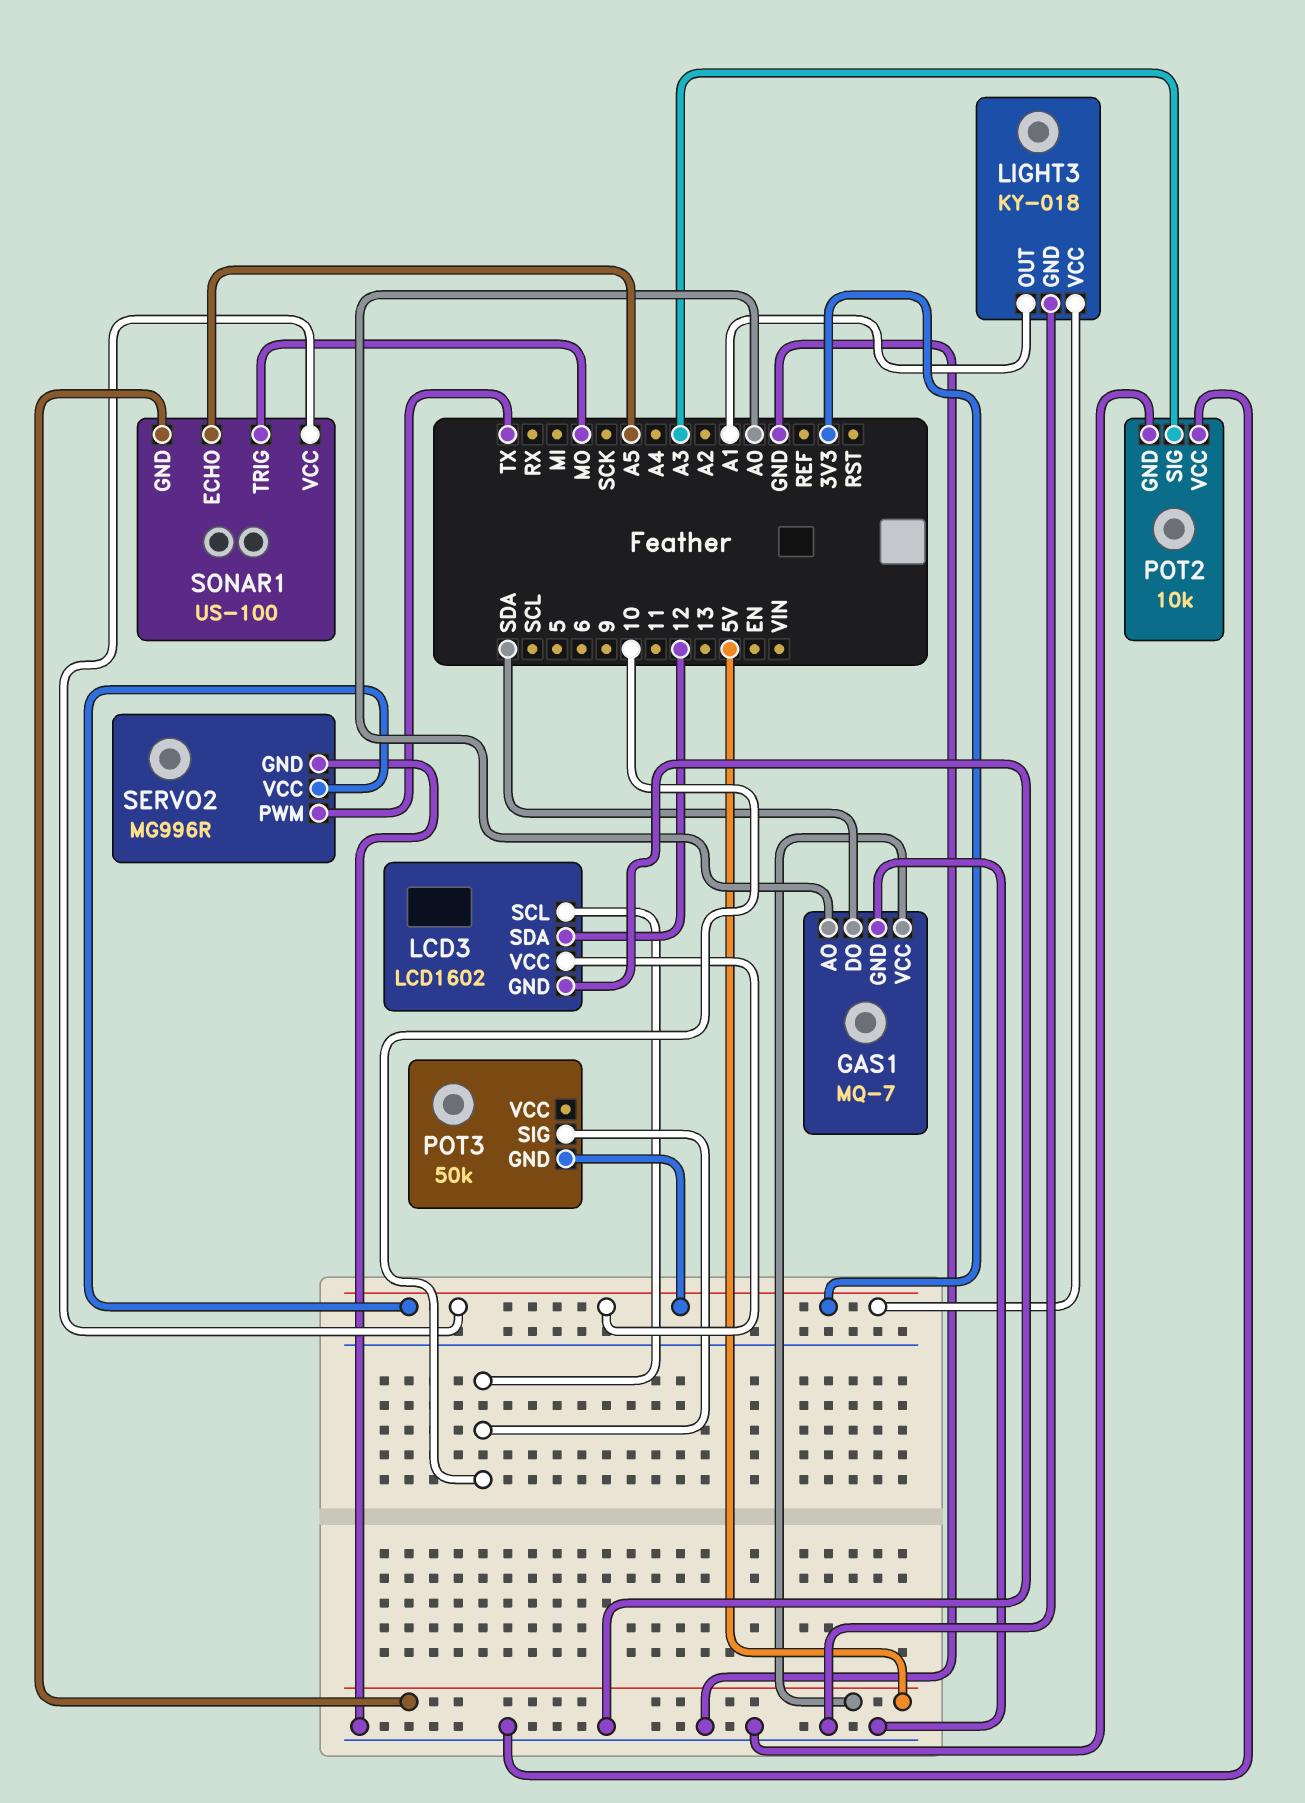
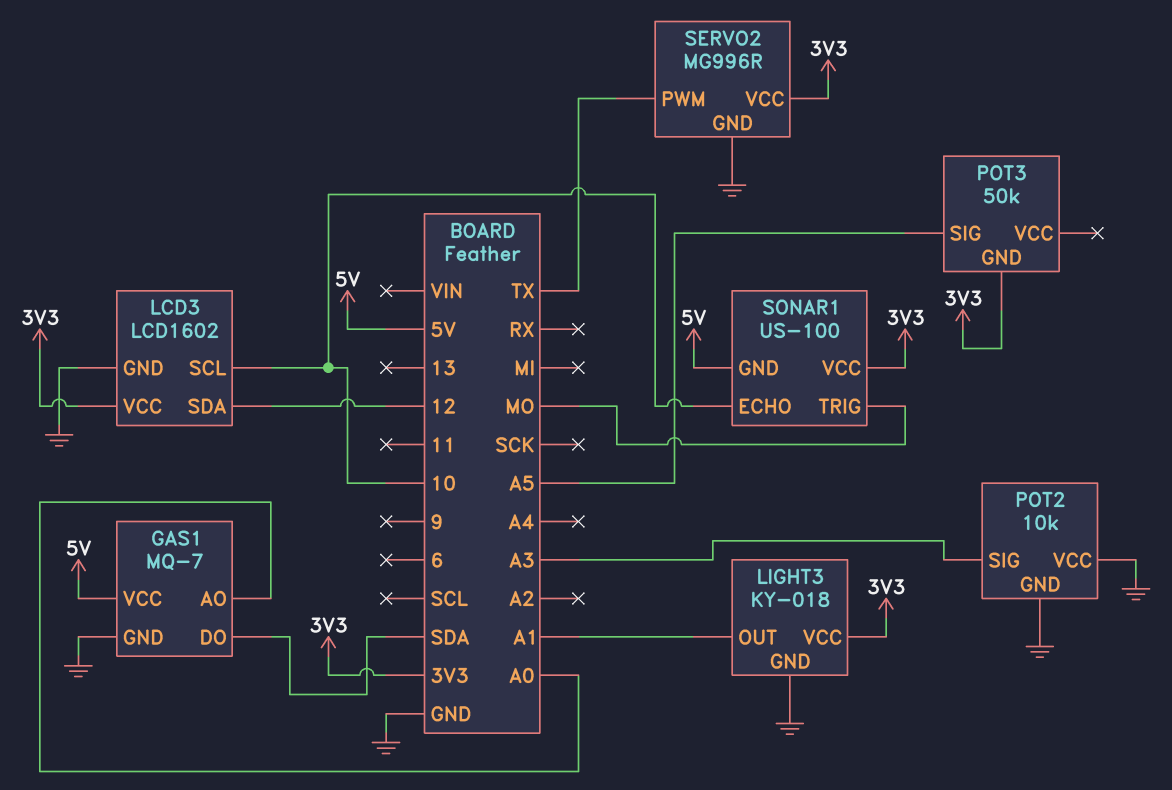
POT3 pin SIG: 10 -> A5
SONAR1 pin ECHO: A5 -> 10

